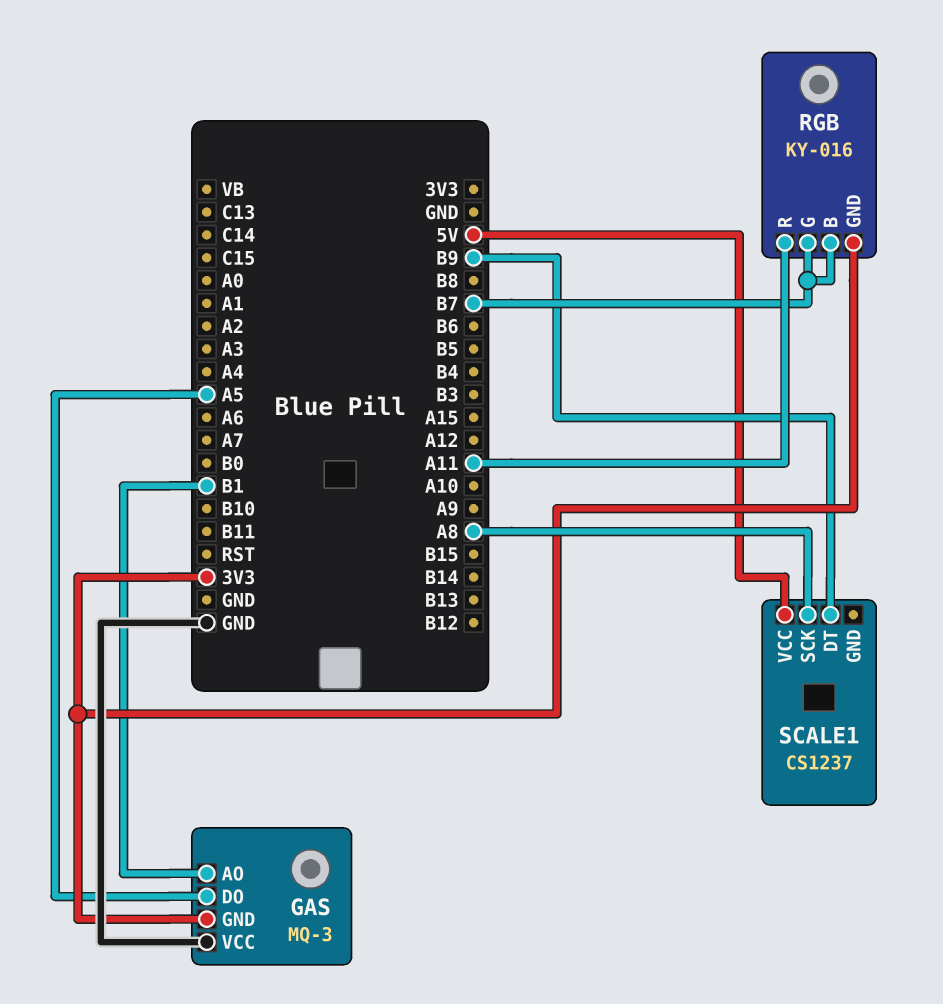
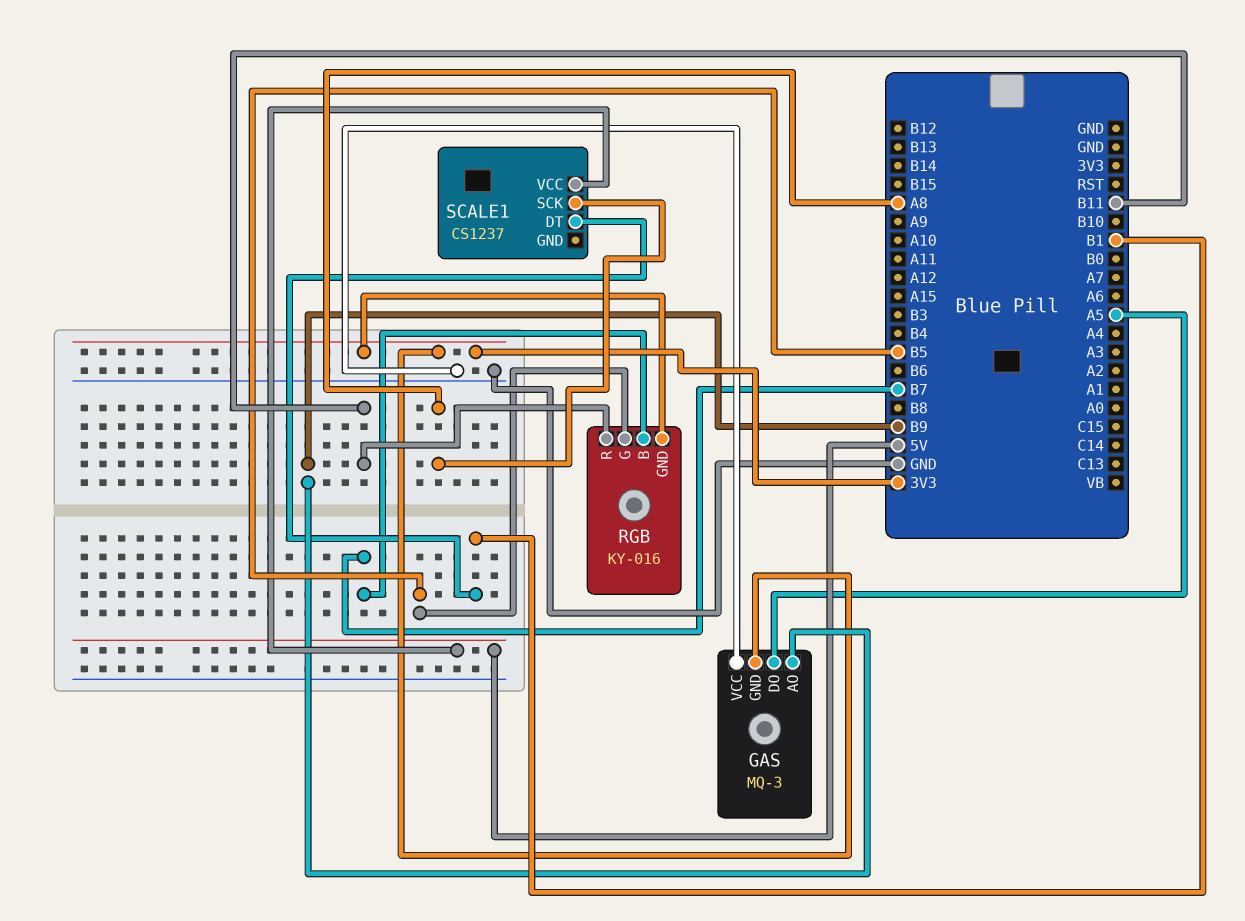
GAS pin AO: B1 -> B9
RGB pin G: B7 -> B5
RGB pin R: A11 -> B11
SCALE1 pin DT: B9 -> B1

